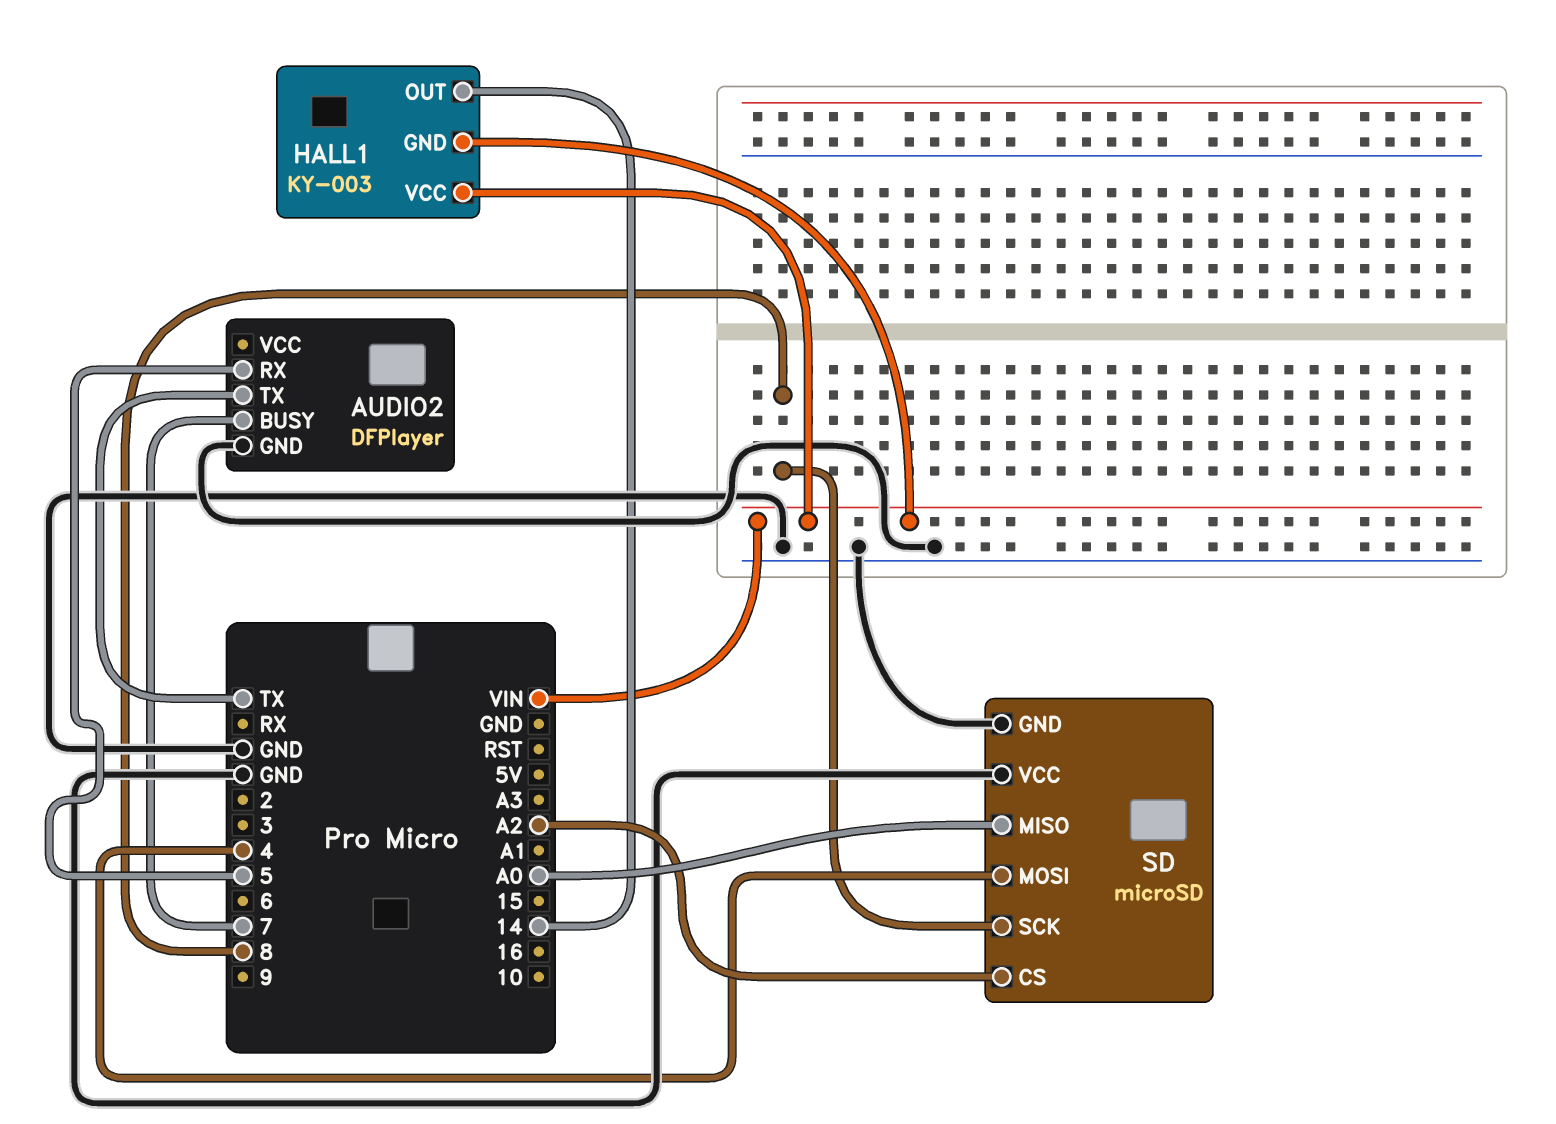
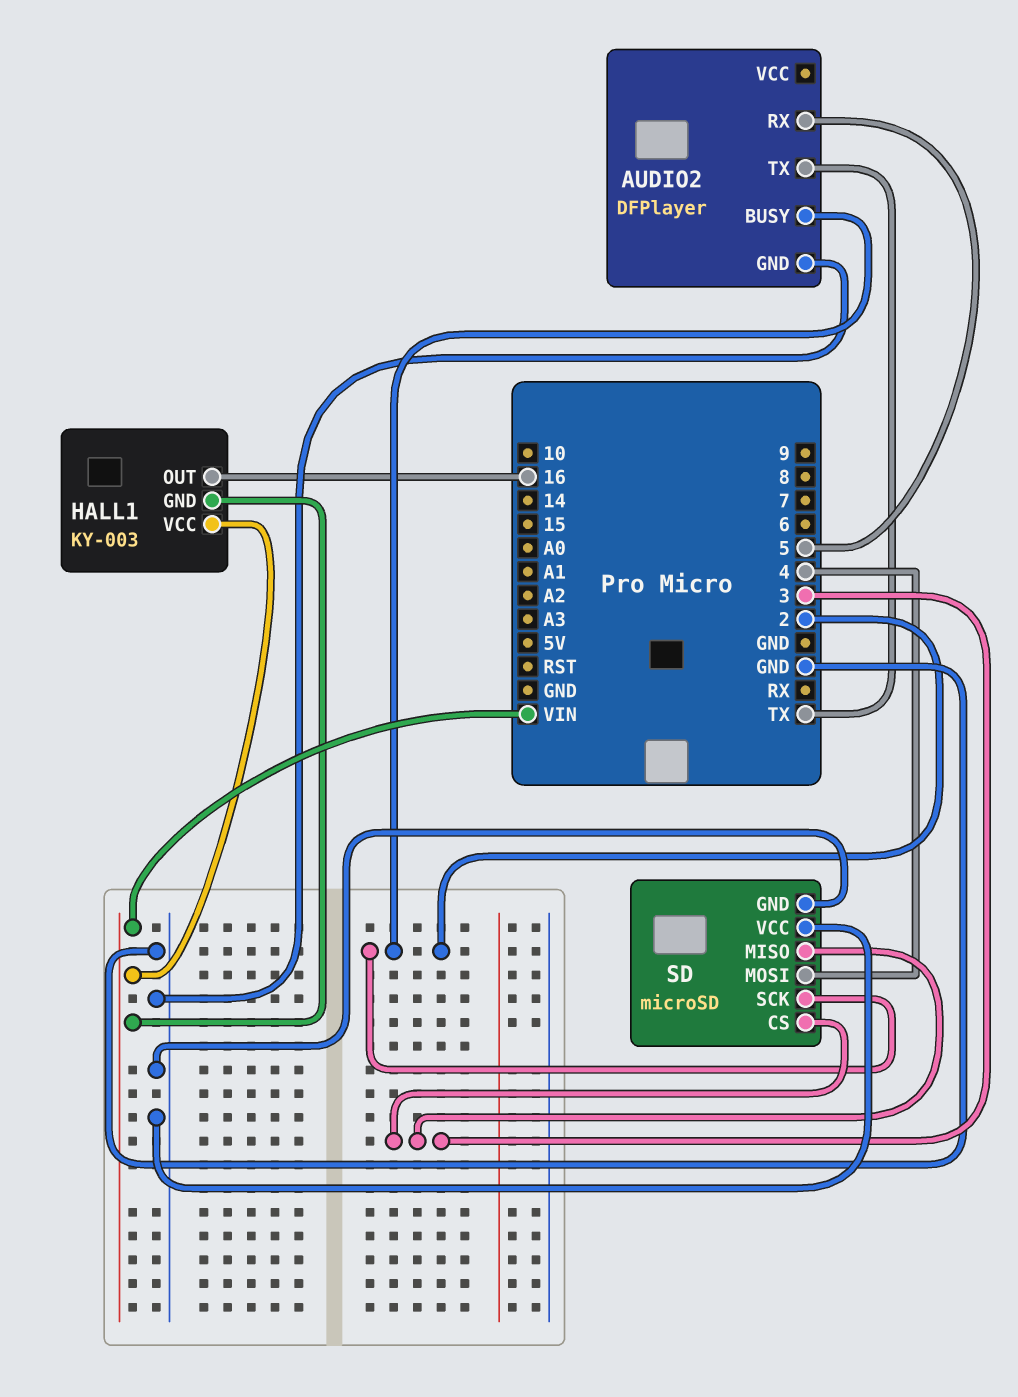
AUDIO2 pin BUSY: 7 -> 2
HALL1 pin OUT: 14 -> 16
SD pin CS: A2 -> 3
SD pin MISO: A0 -> 3
SD pin SCK: 8 -> 2

